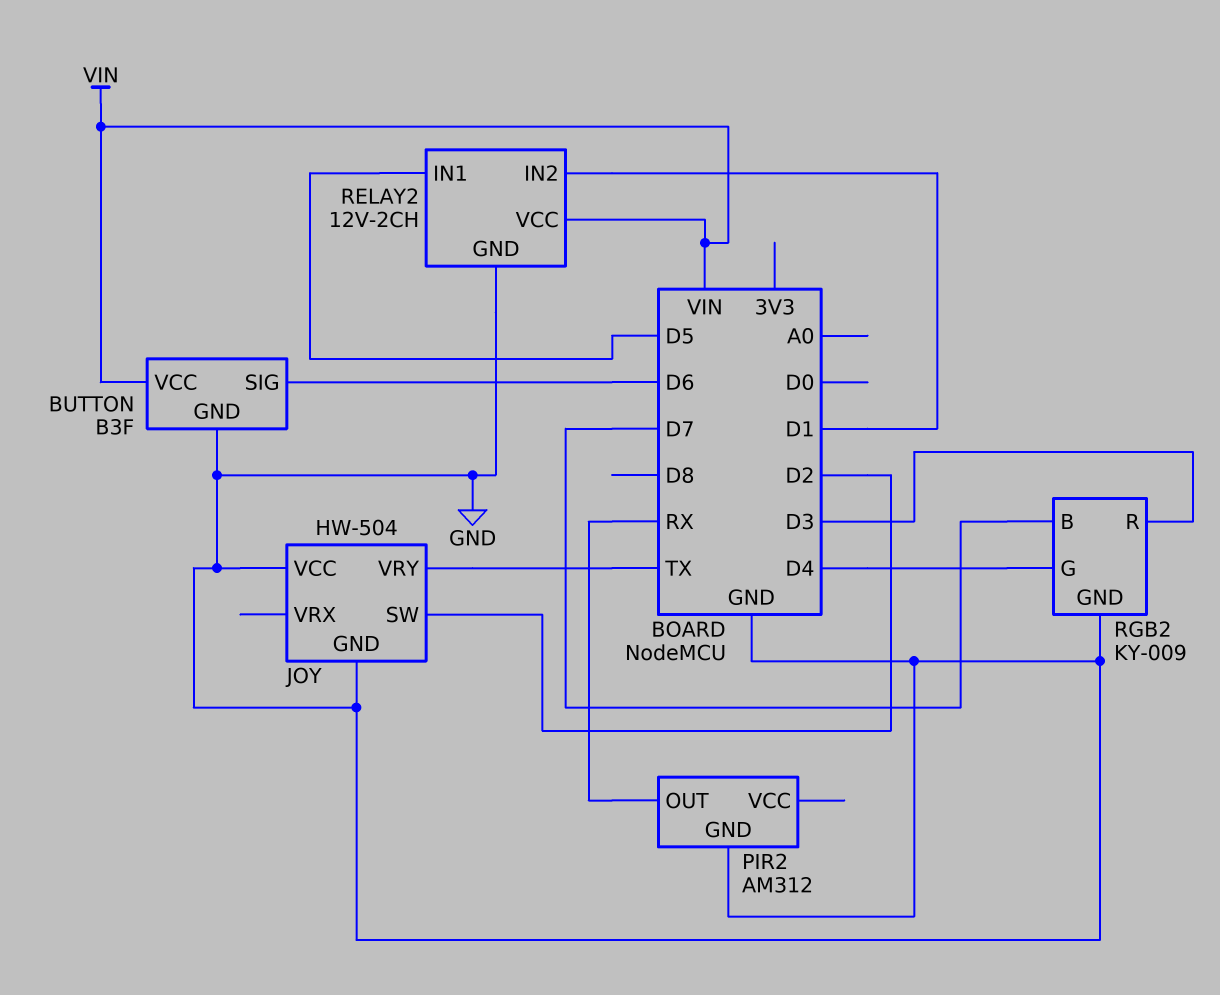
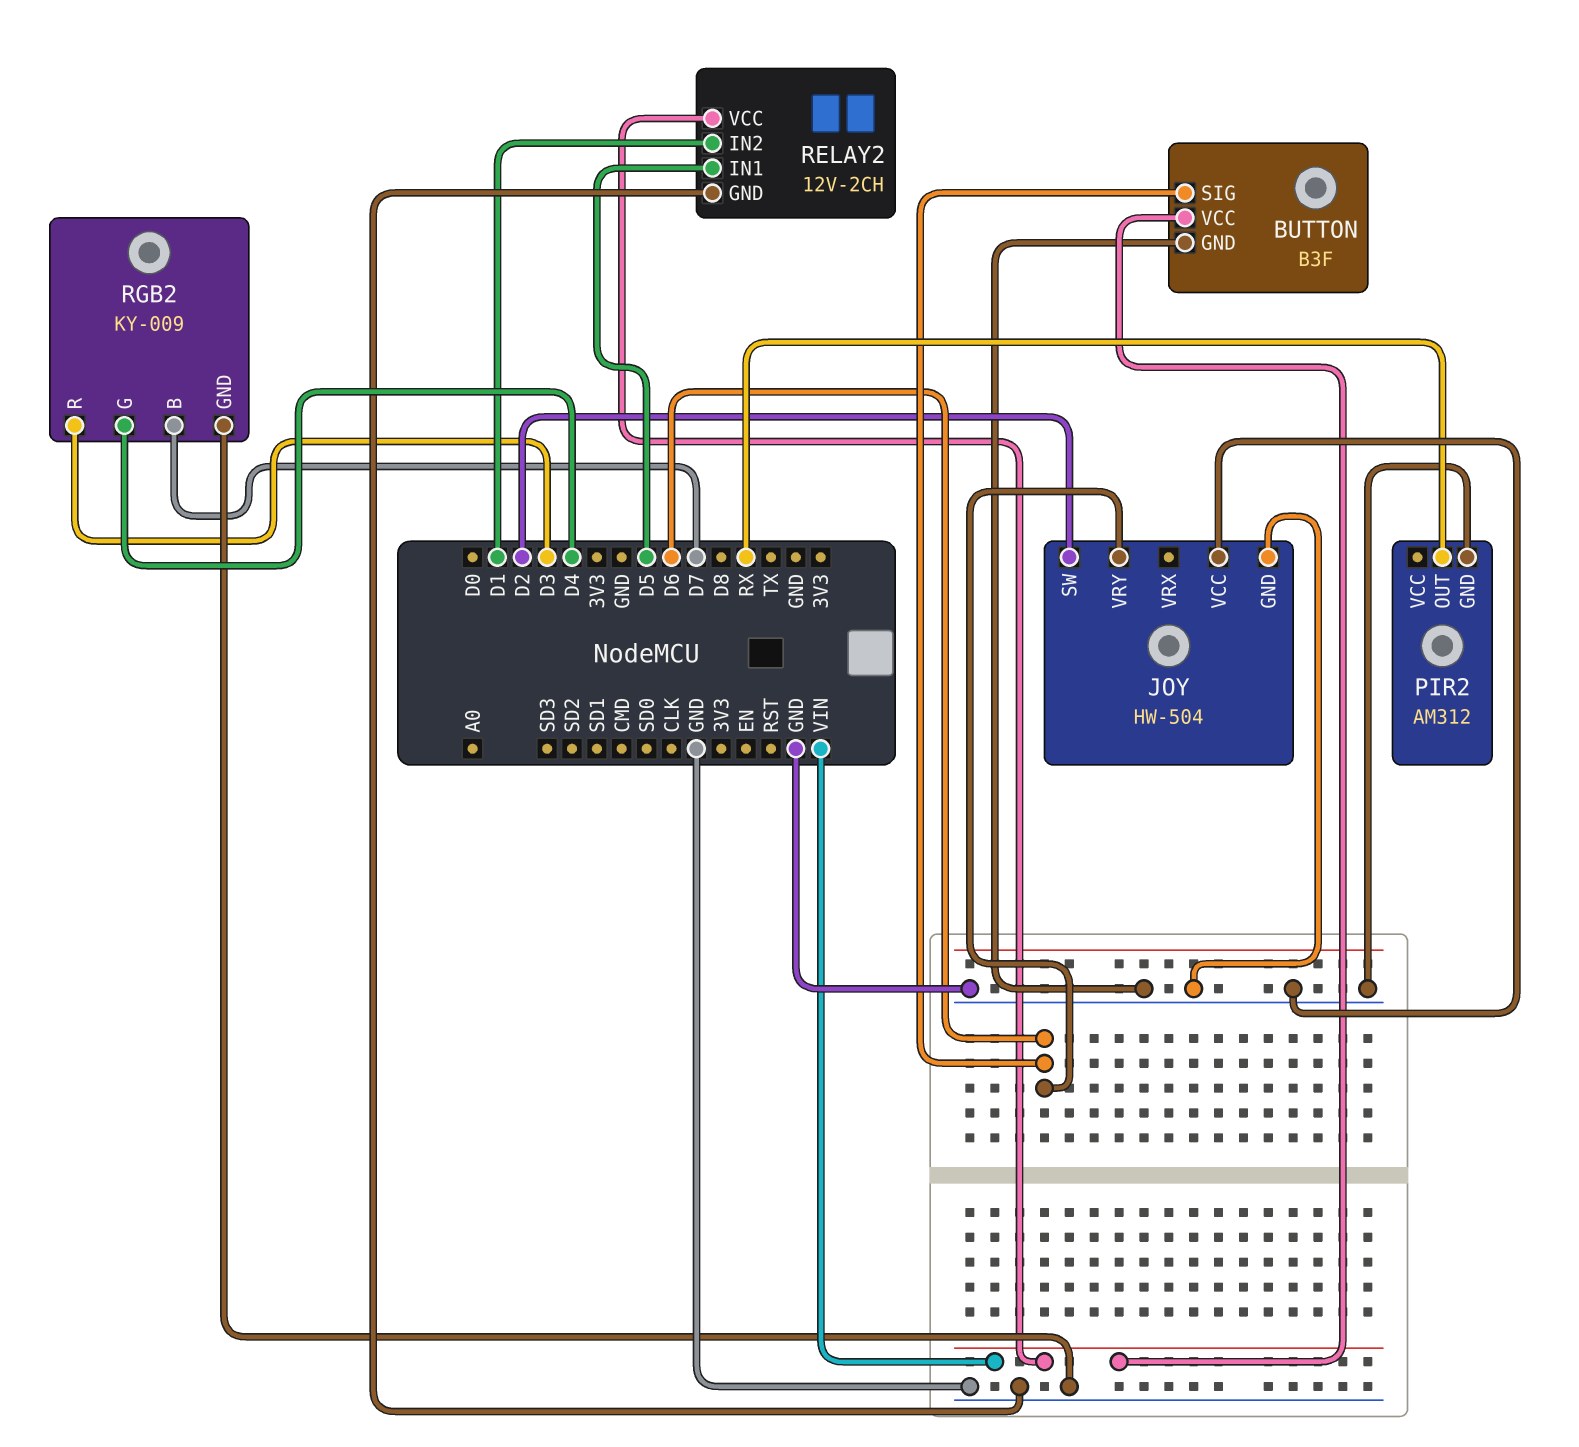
JOY pin VRY: TX -> D6

